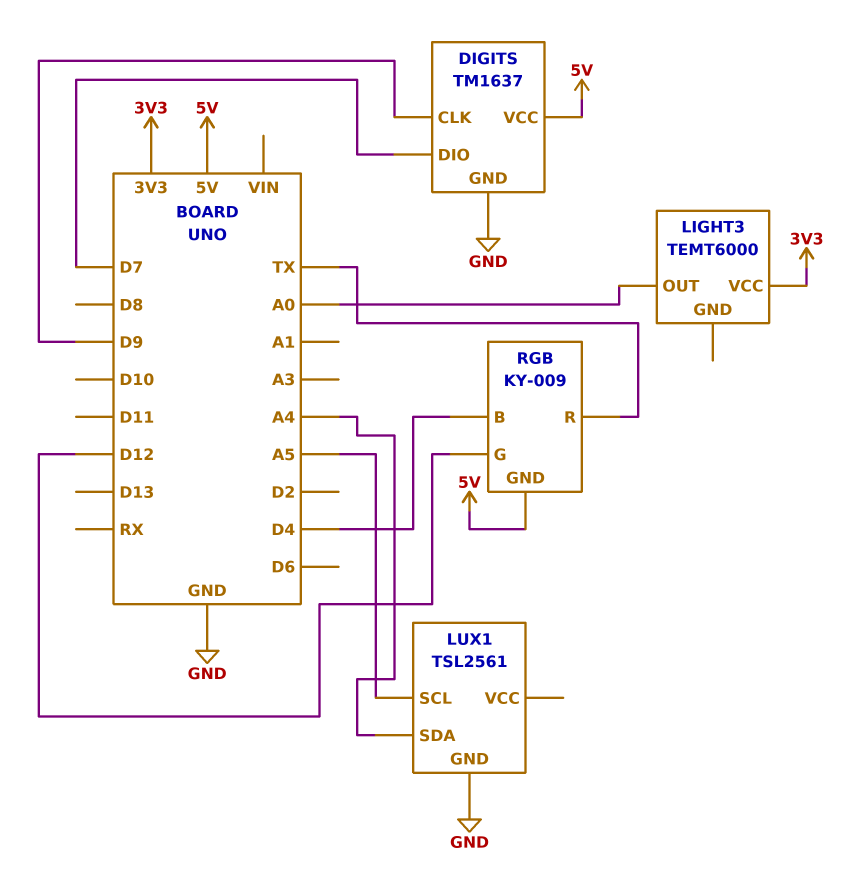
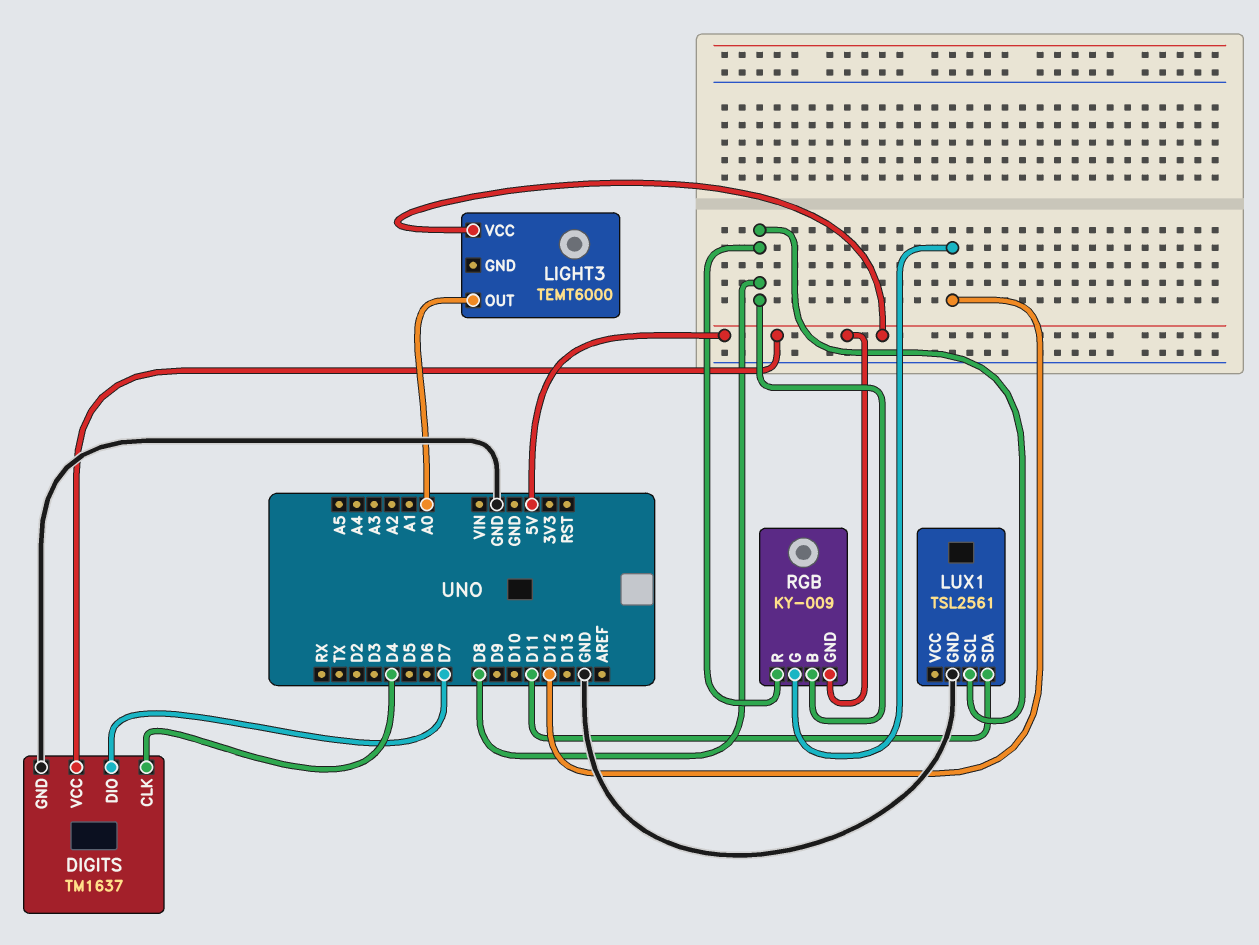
DIGITS pin CLK: D9 -> D4
LIGHT3 pin VCC: 3V3 -> 5V
LUX1 pin SCL: A5 -> D8
LUX1 pin SDA: A4 -> D11
RGB pin B: D4 -> D8
RGB pin R: TX -> D8

